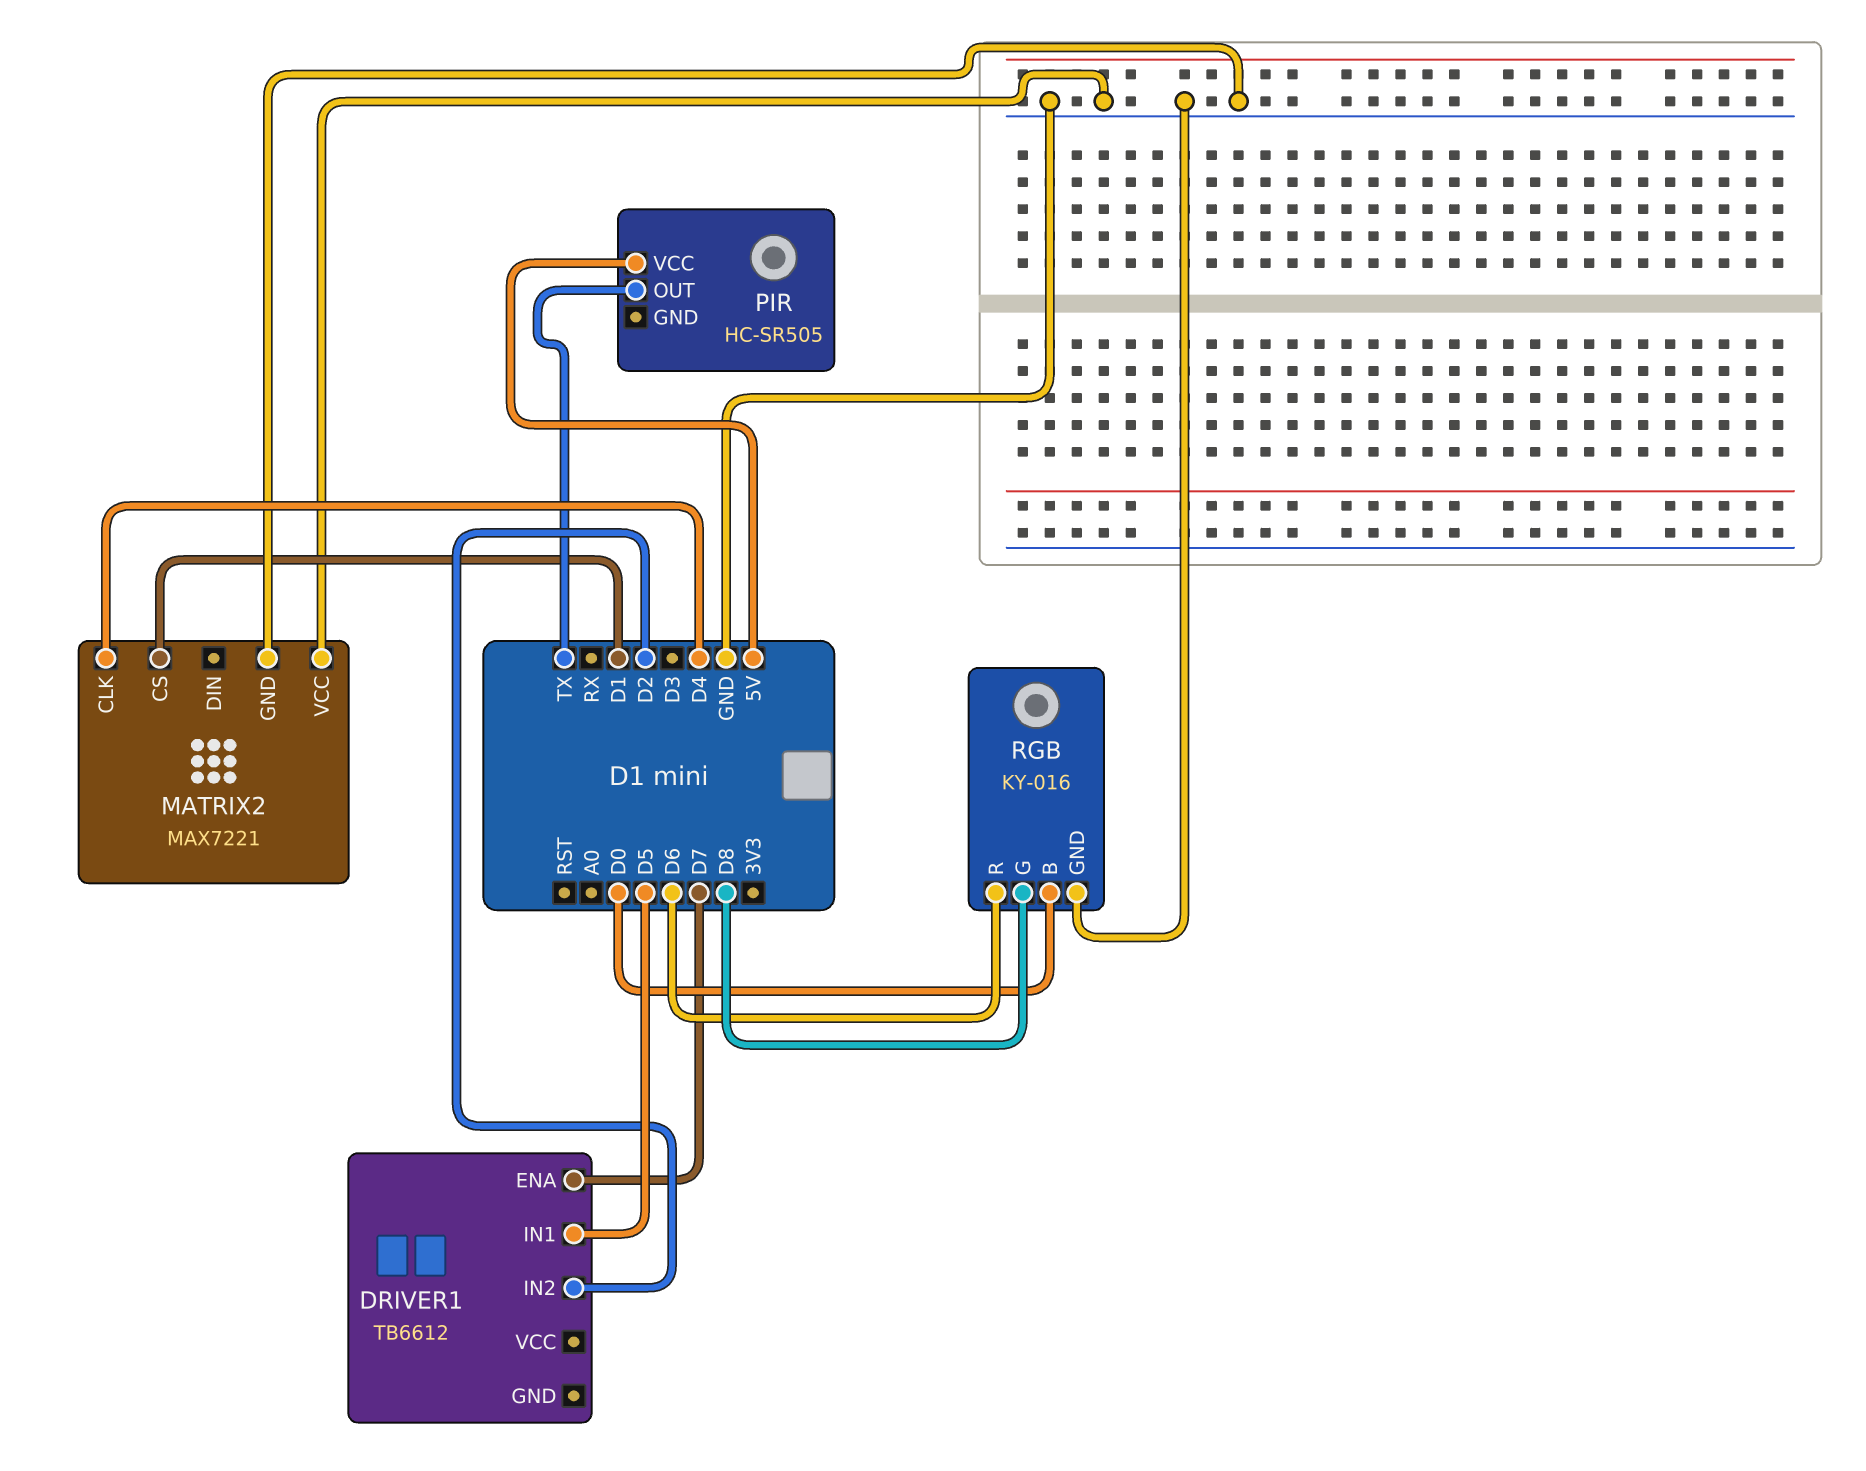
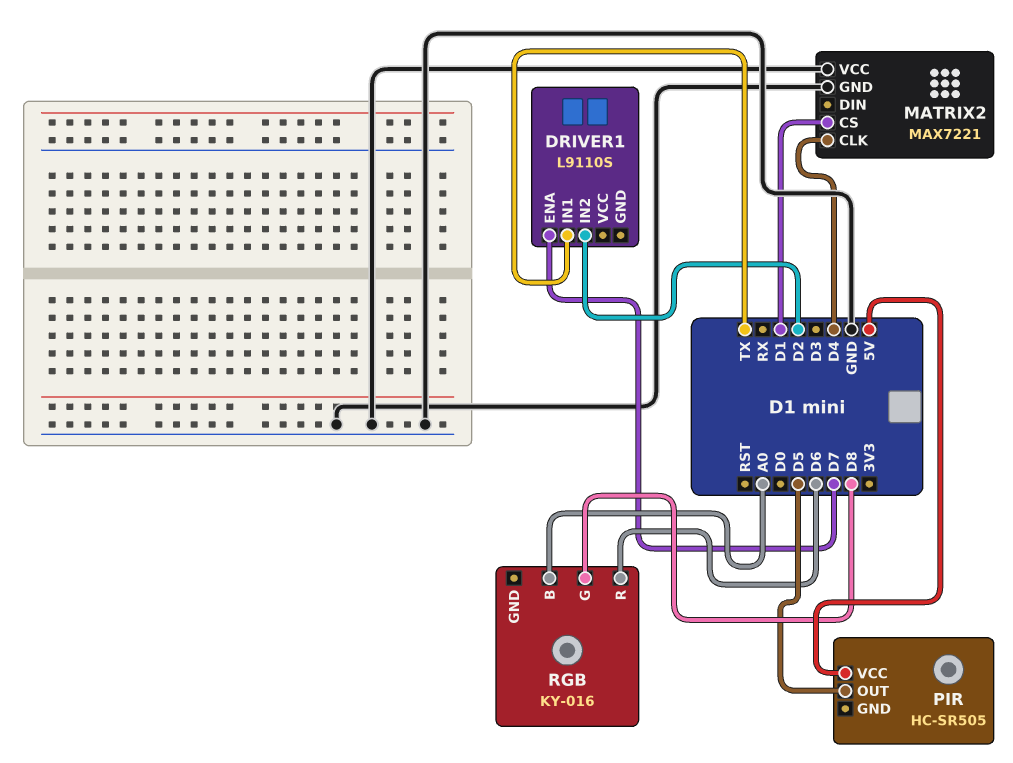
DRIVER1: TB6612 -> L9110S
DRIVER1 pin IN1: D5 -> TX
PIR pin OUT: TX -> D5
RGB pin B: D0 -> A0
RGB pin GND: GND -> none

